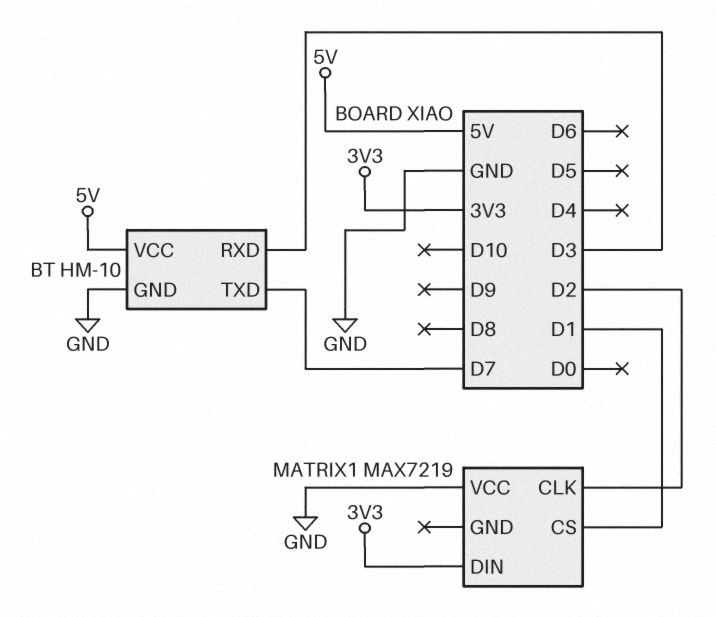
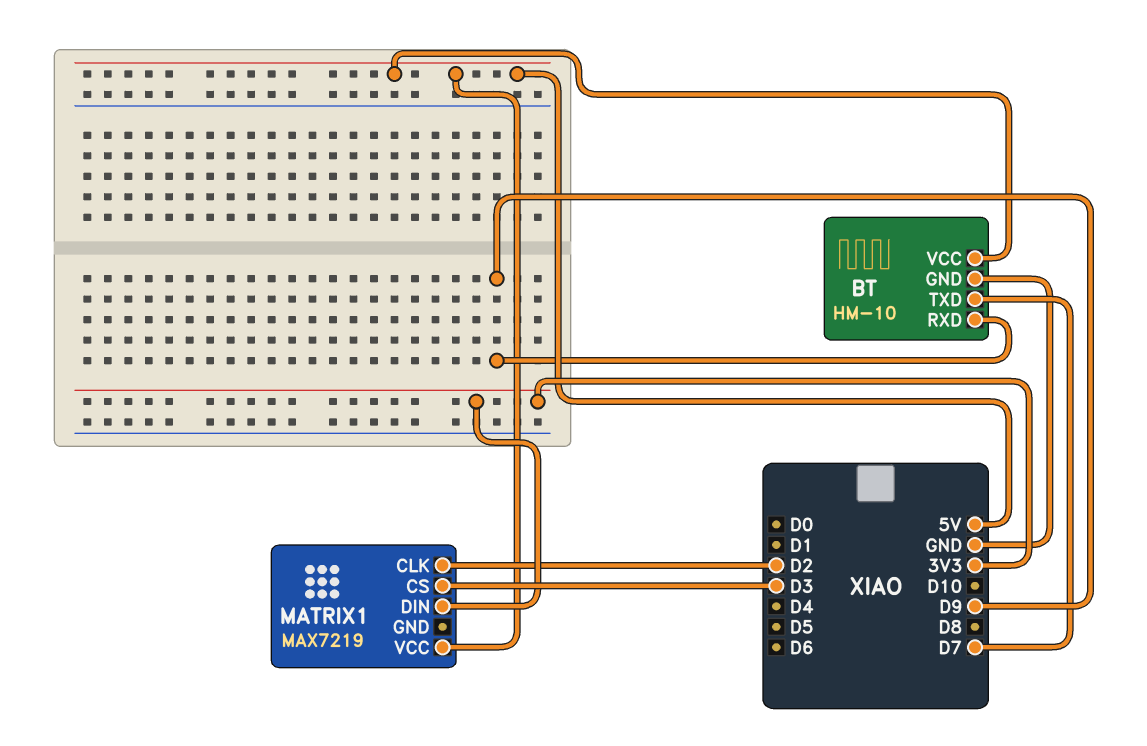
BT pin RXD: D3 -> D9
MATRIX1 pin CS: D1 -> D3
MATRIX1 pin VCC: GND -> 5V

